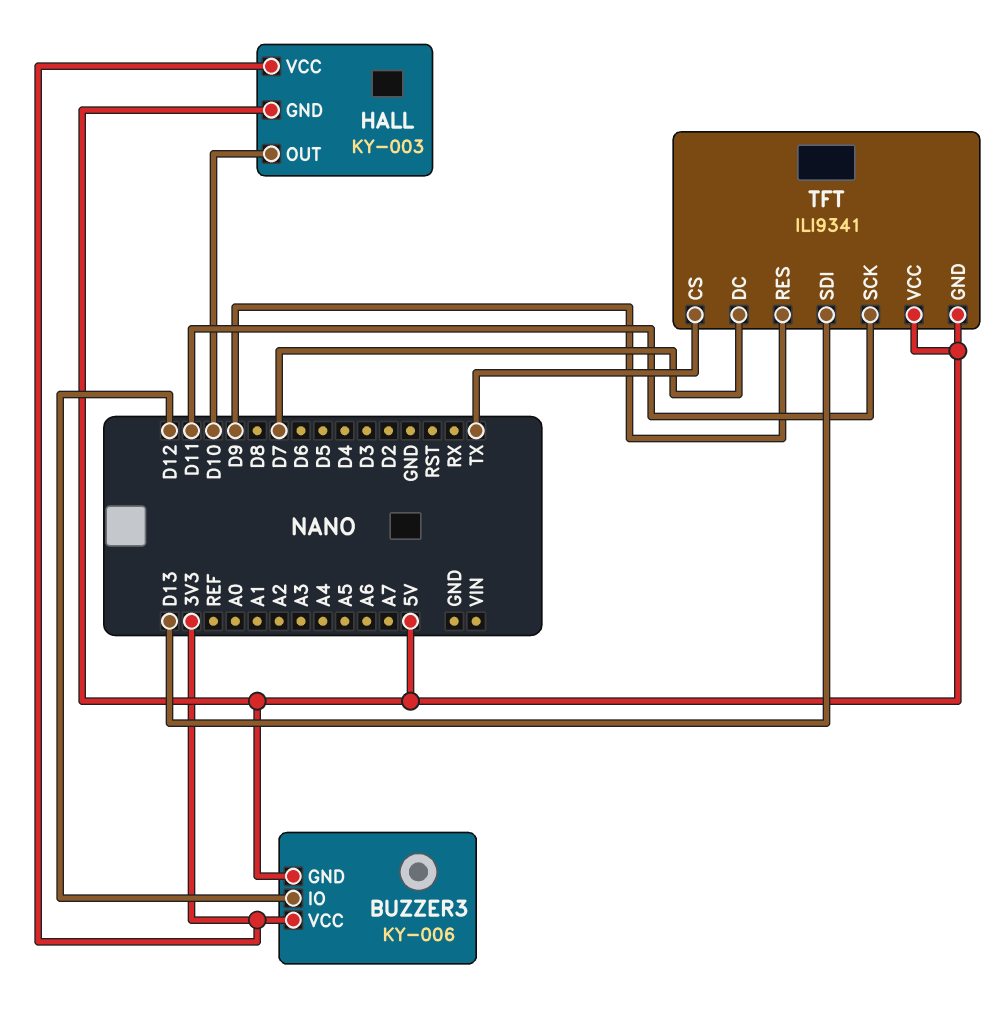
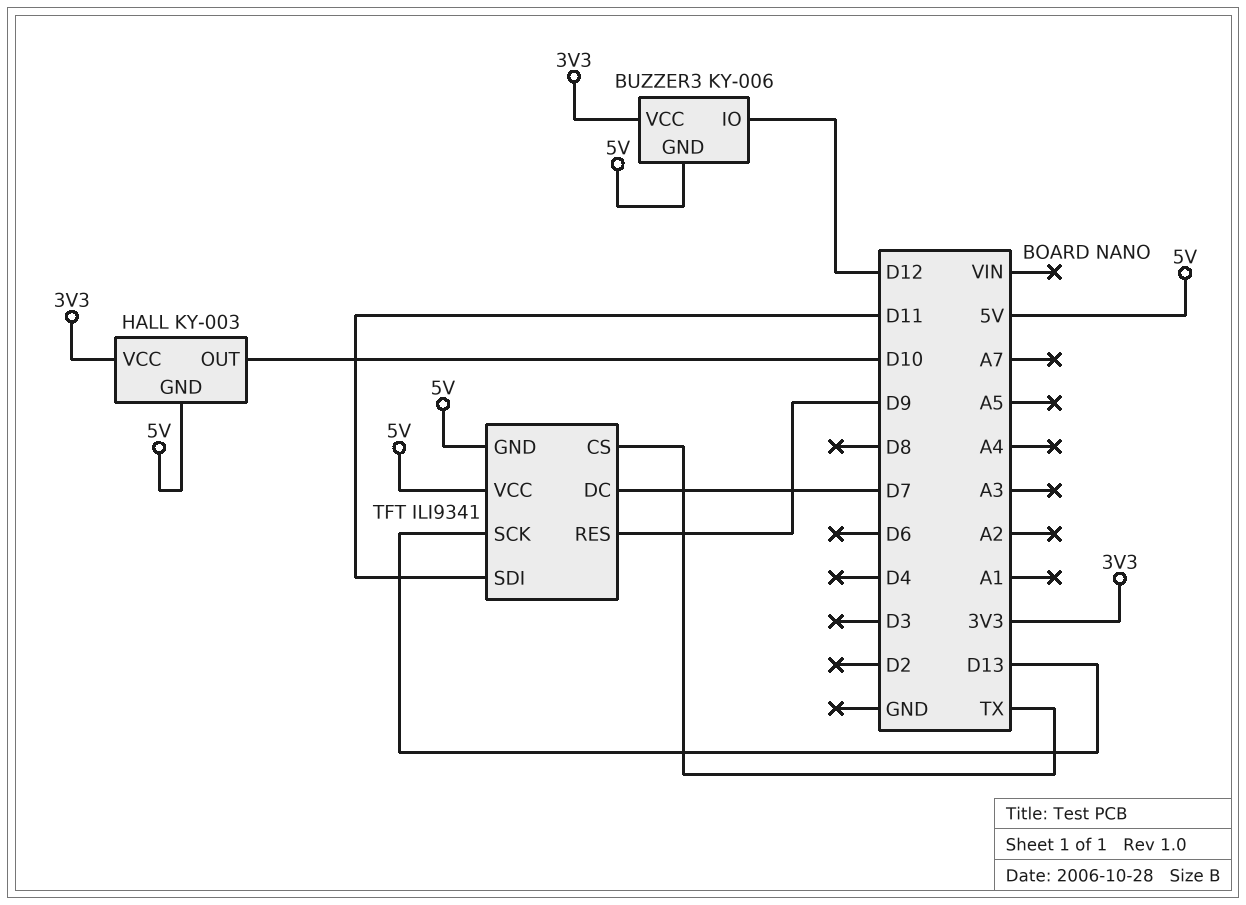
TFT pin SCK: D11 -> D13
TFT pin SDI: D13 -> D11

